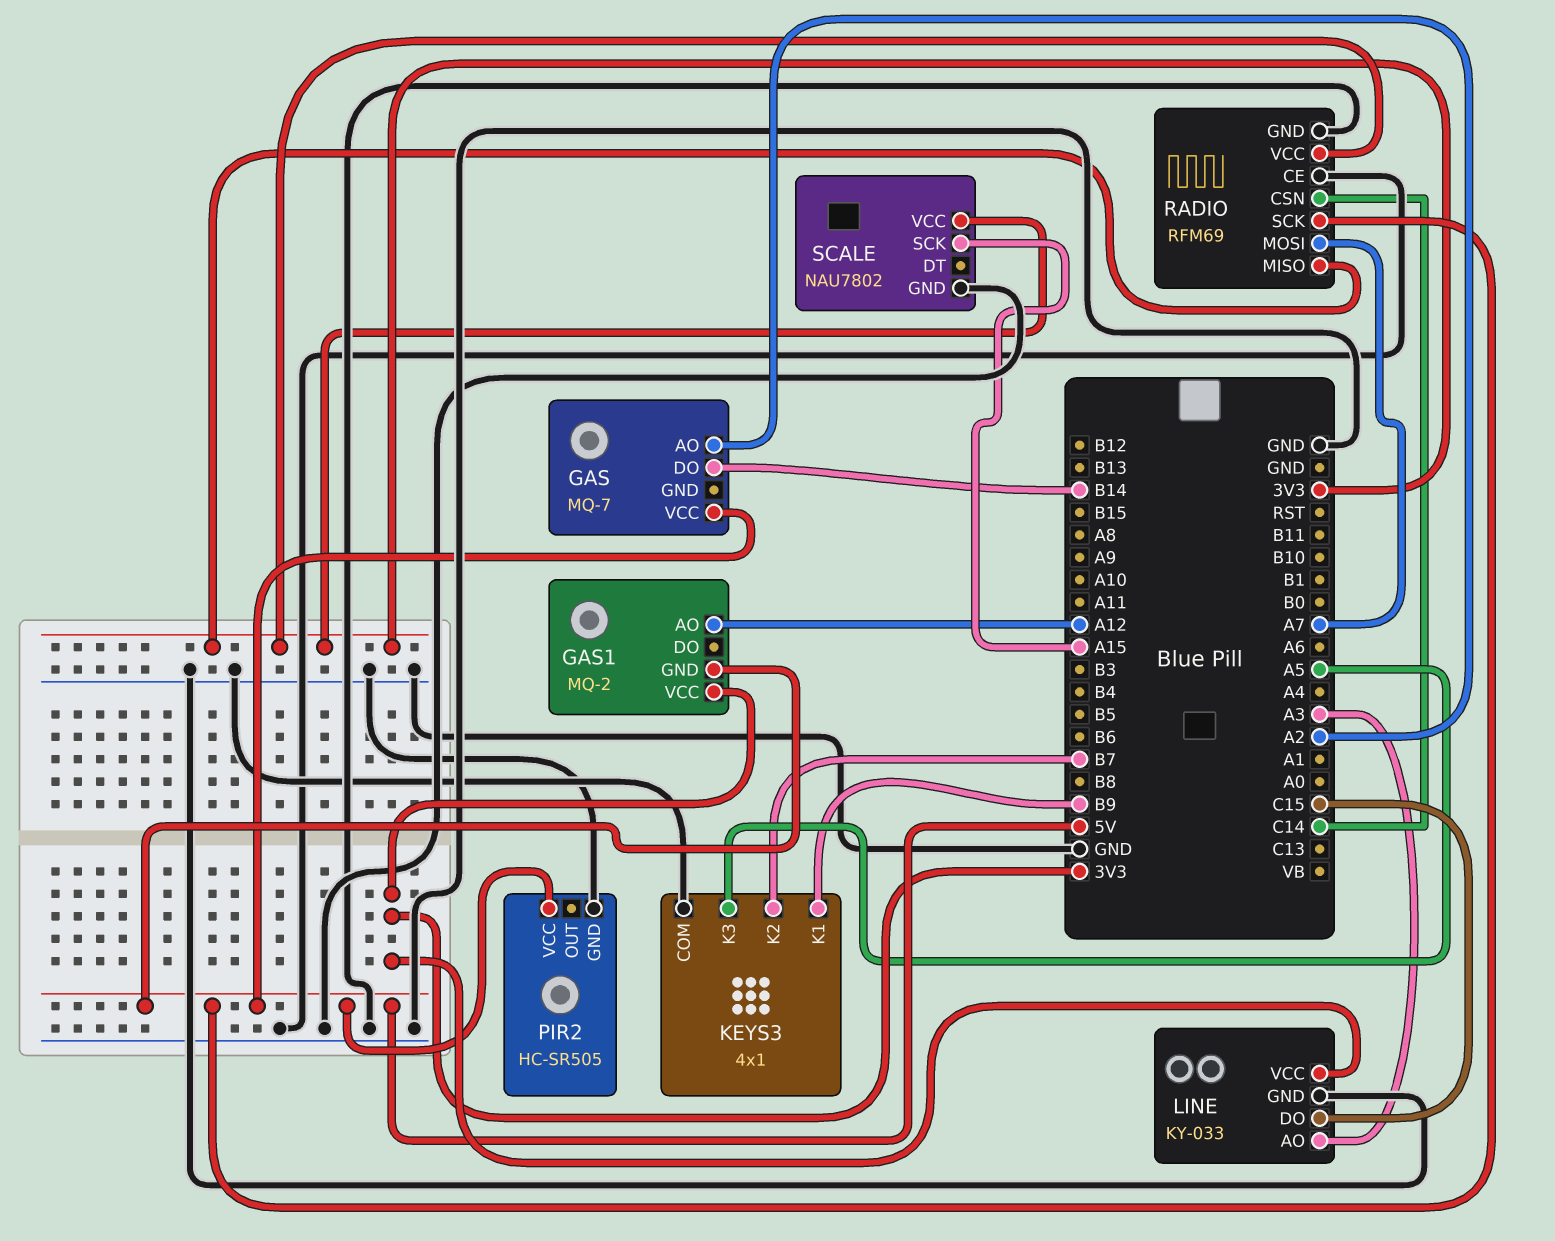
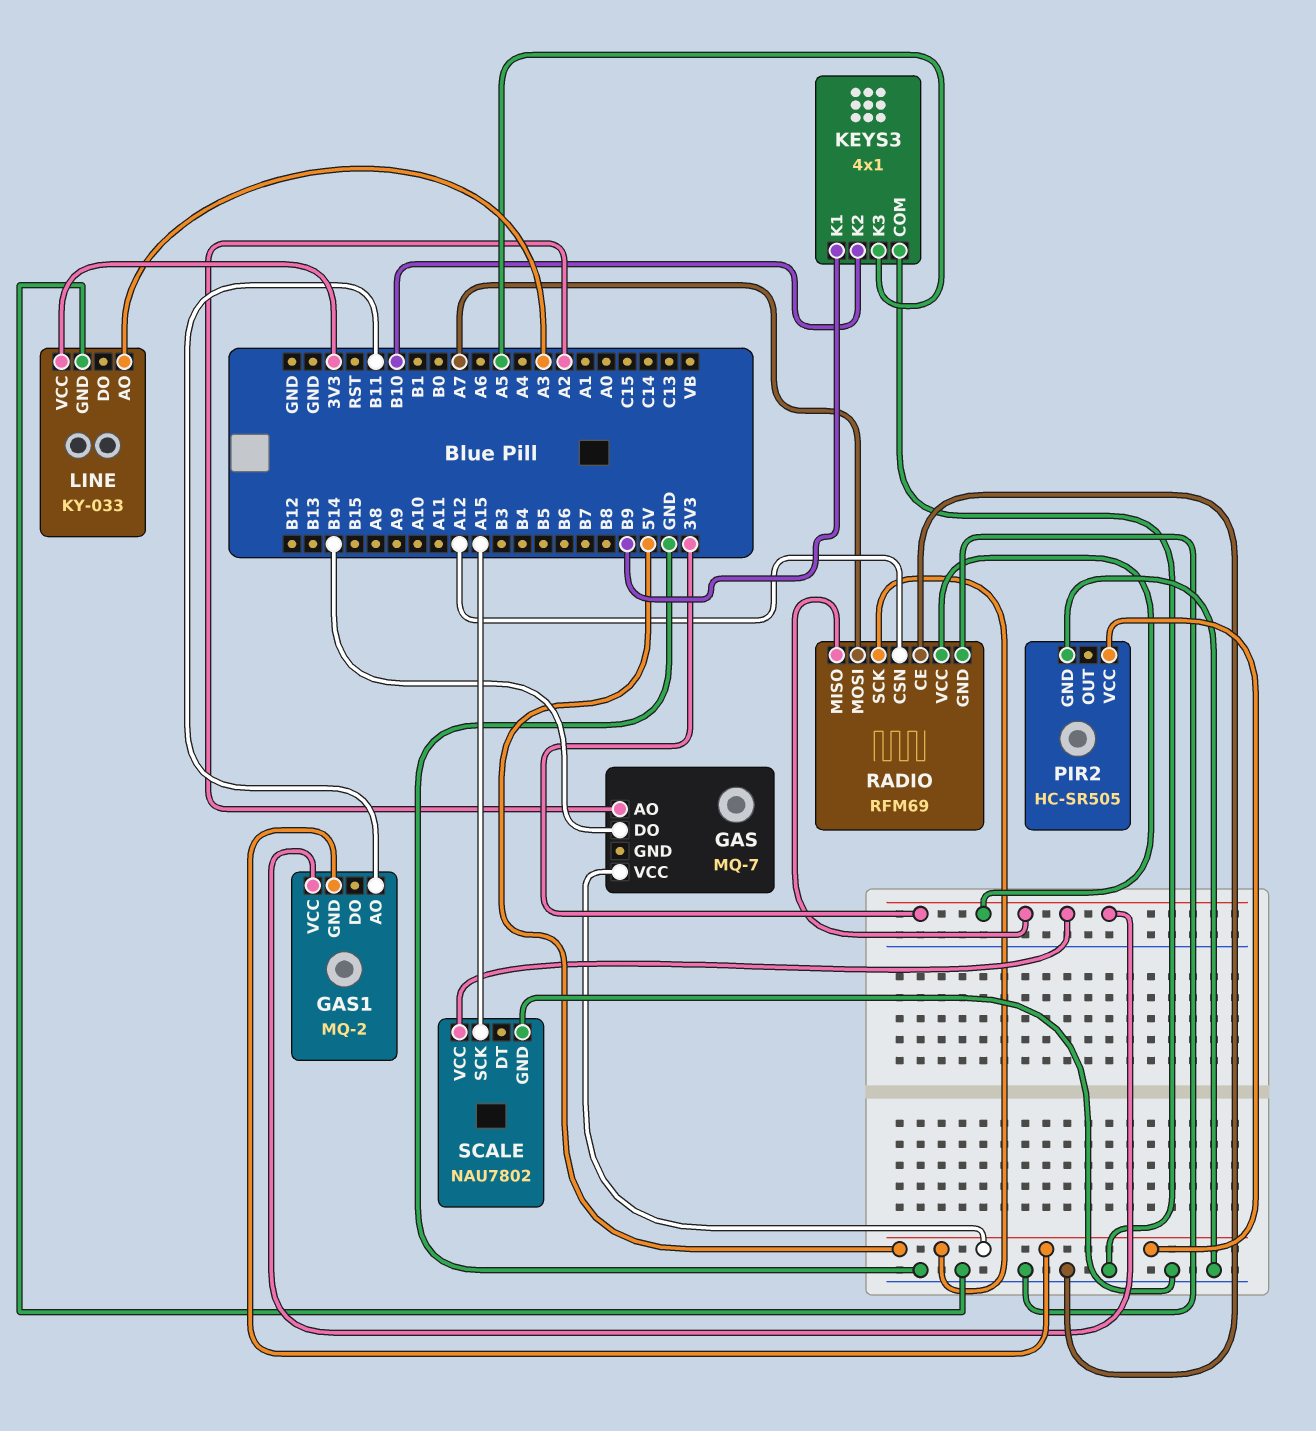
GAS1 pin AO: A12 -> B11
KEYS3 pin K2: B7 -> B10
LINE pin DO: C15 -> none
RADIO pin CSN: C14 -> A12

